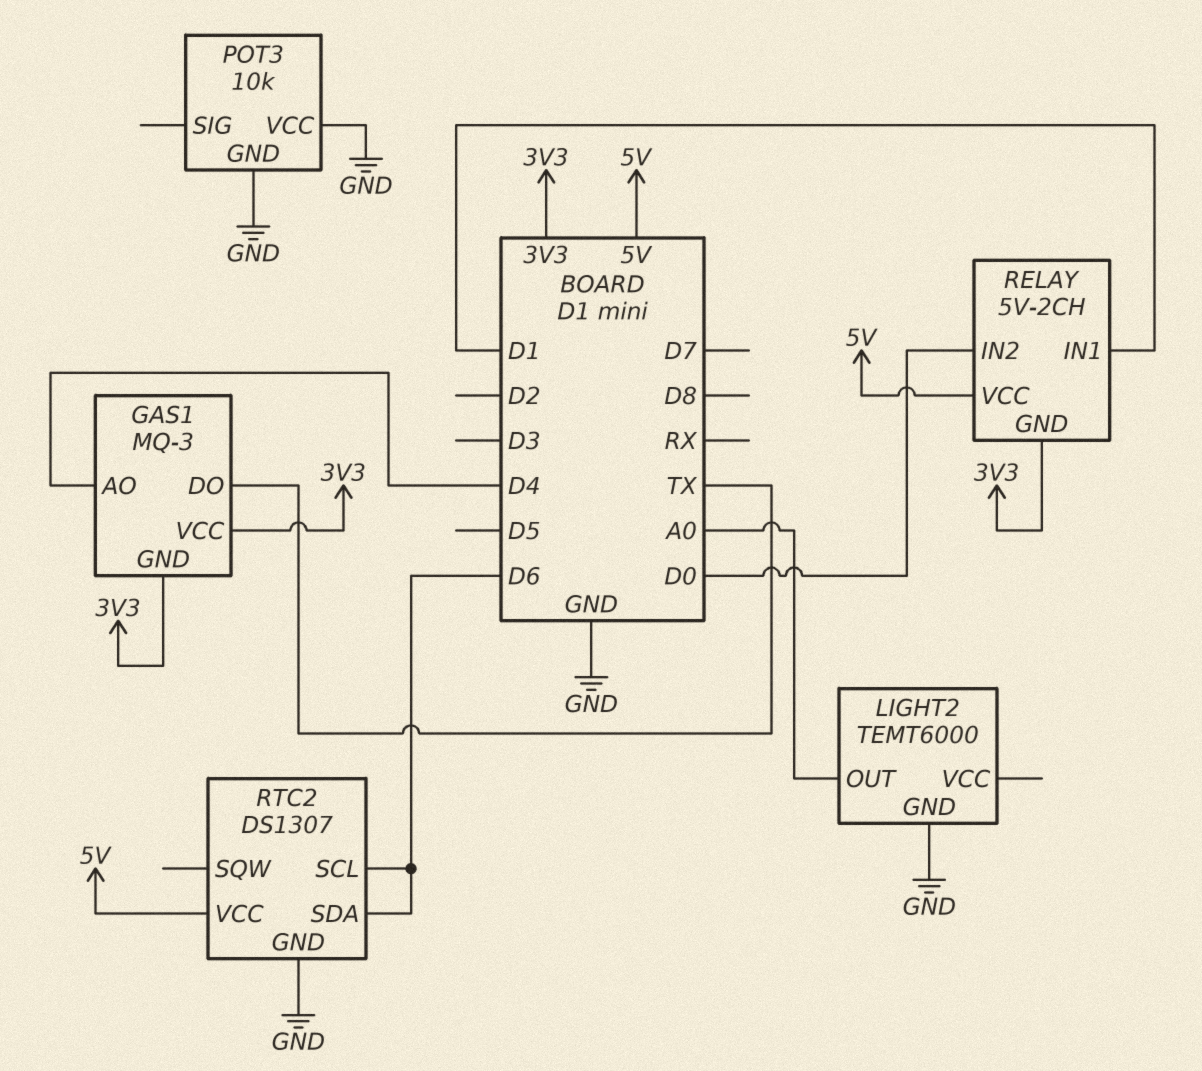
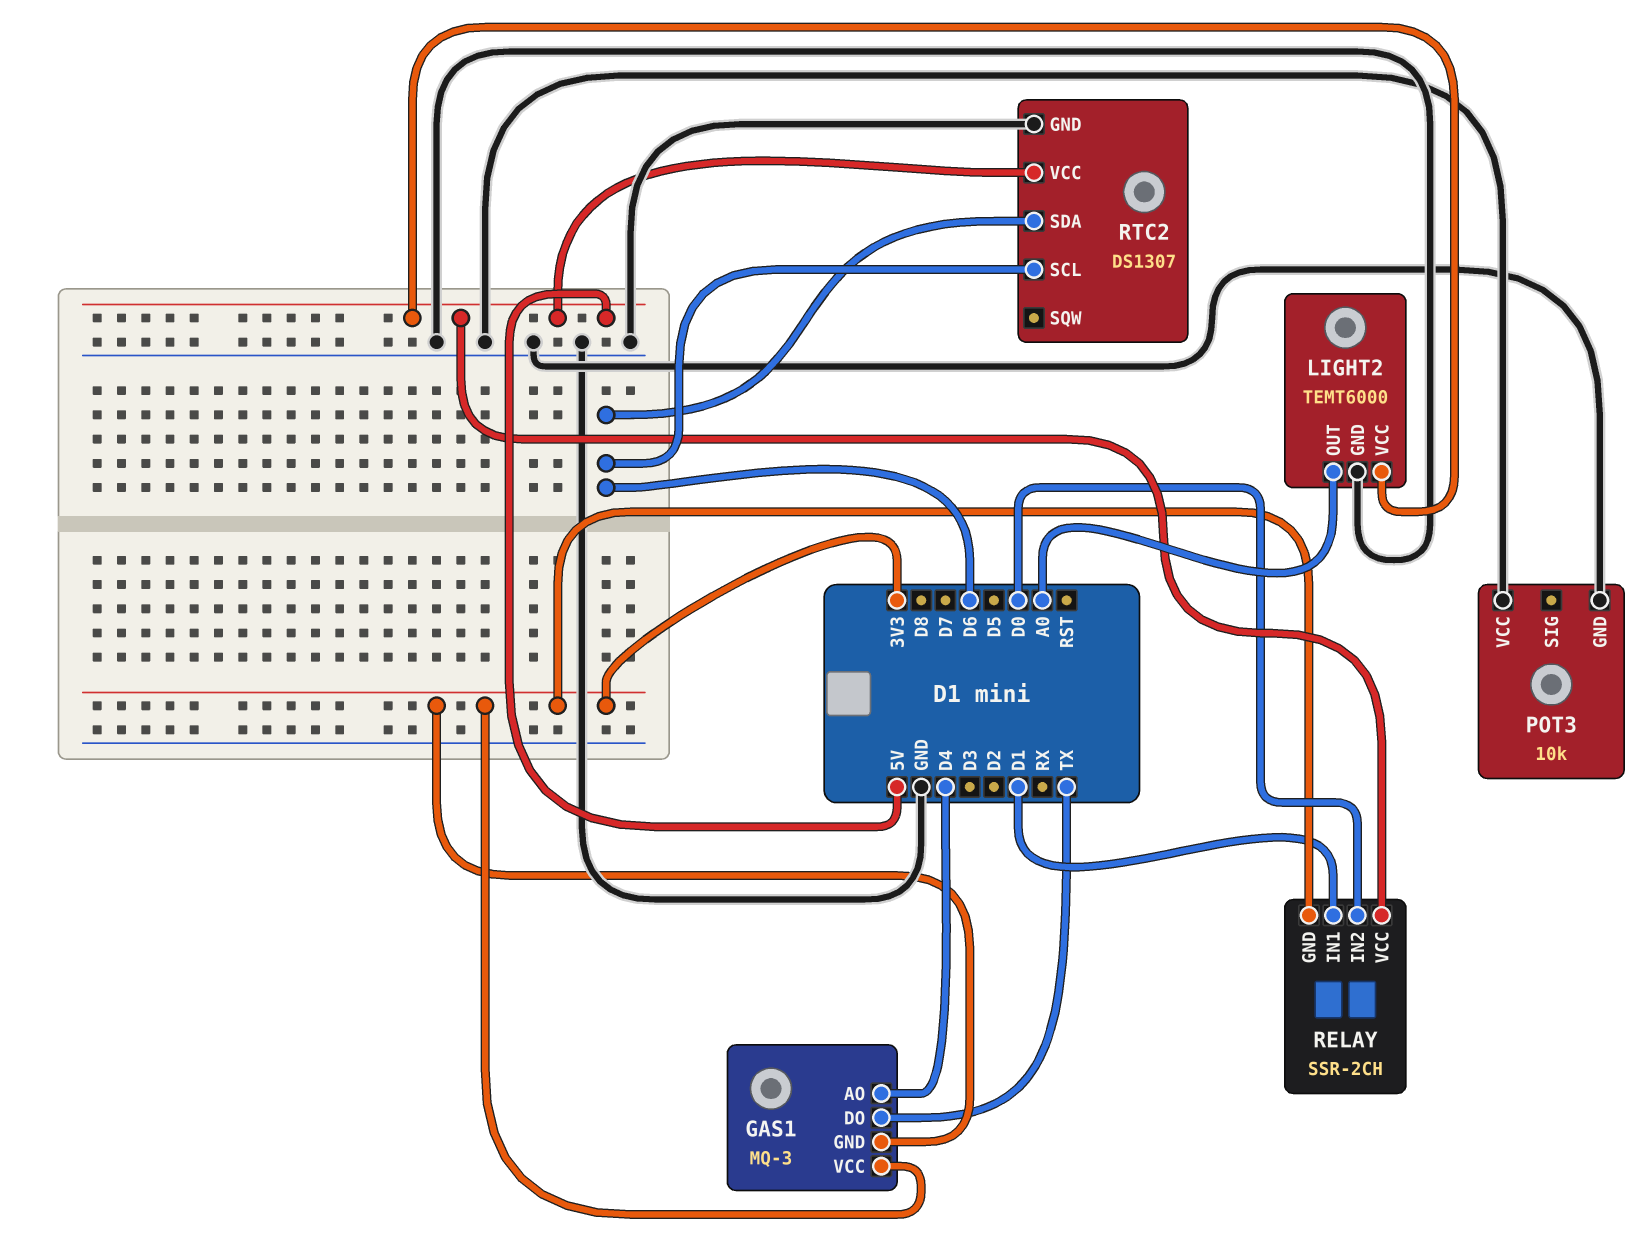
LIGHT2 pin VCC: none -> 5V
RELAY: 5V-2CH -> SSR-2CH

